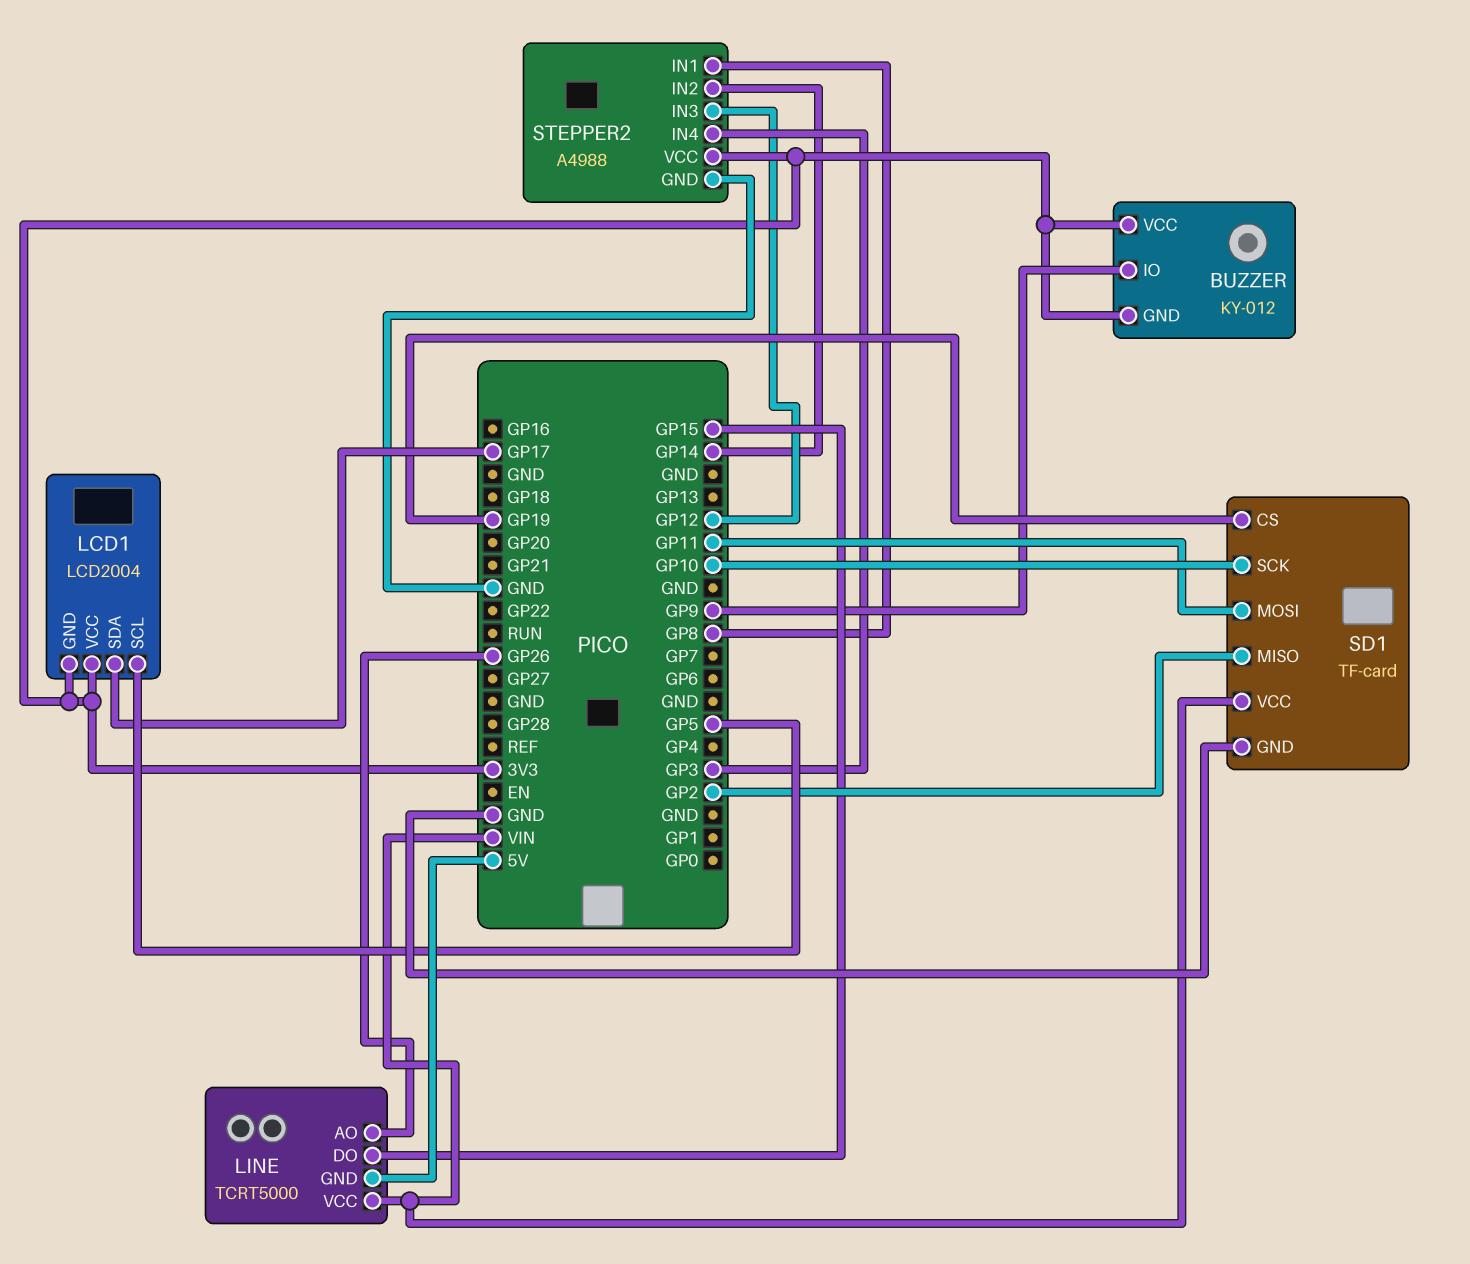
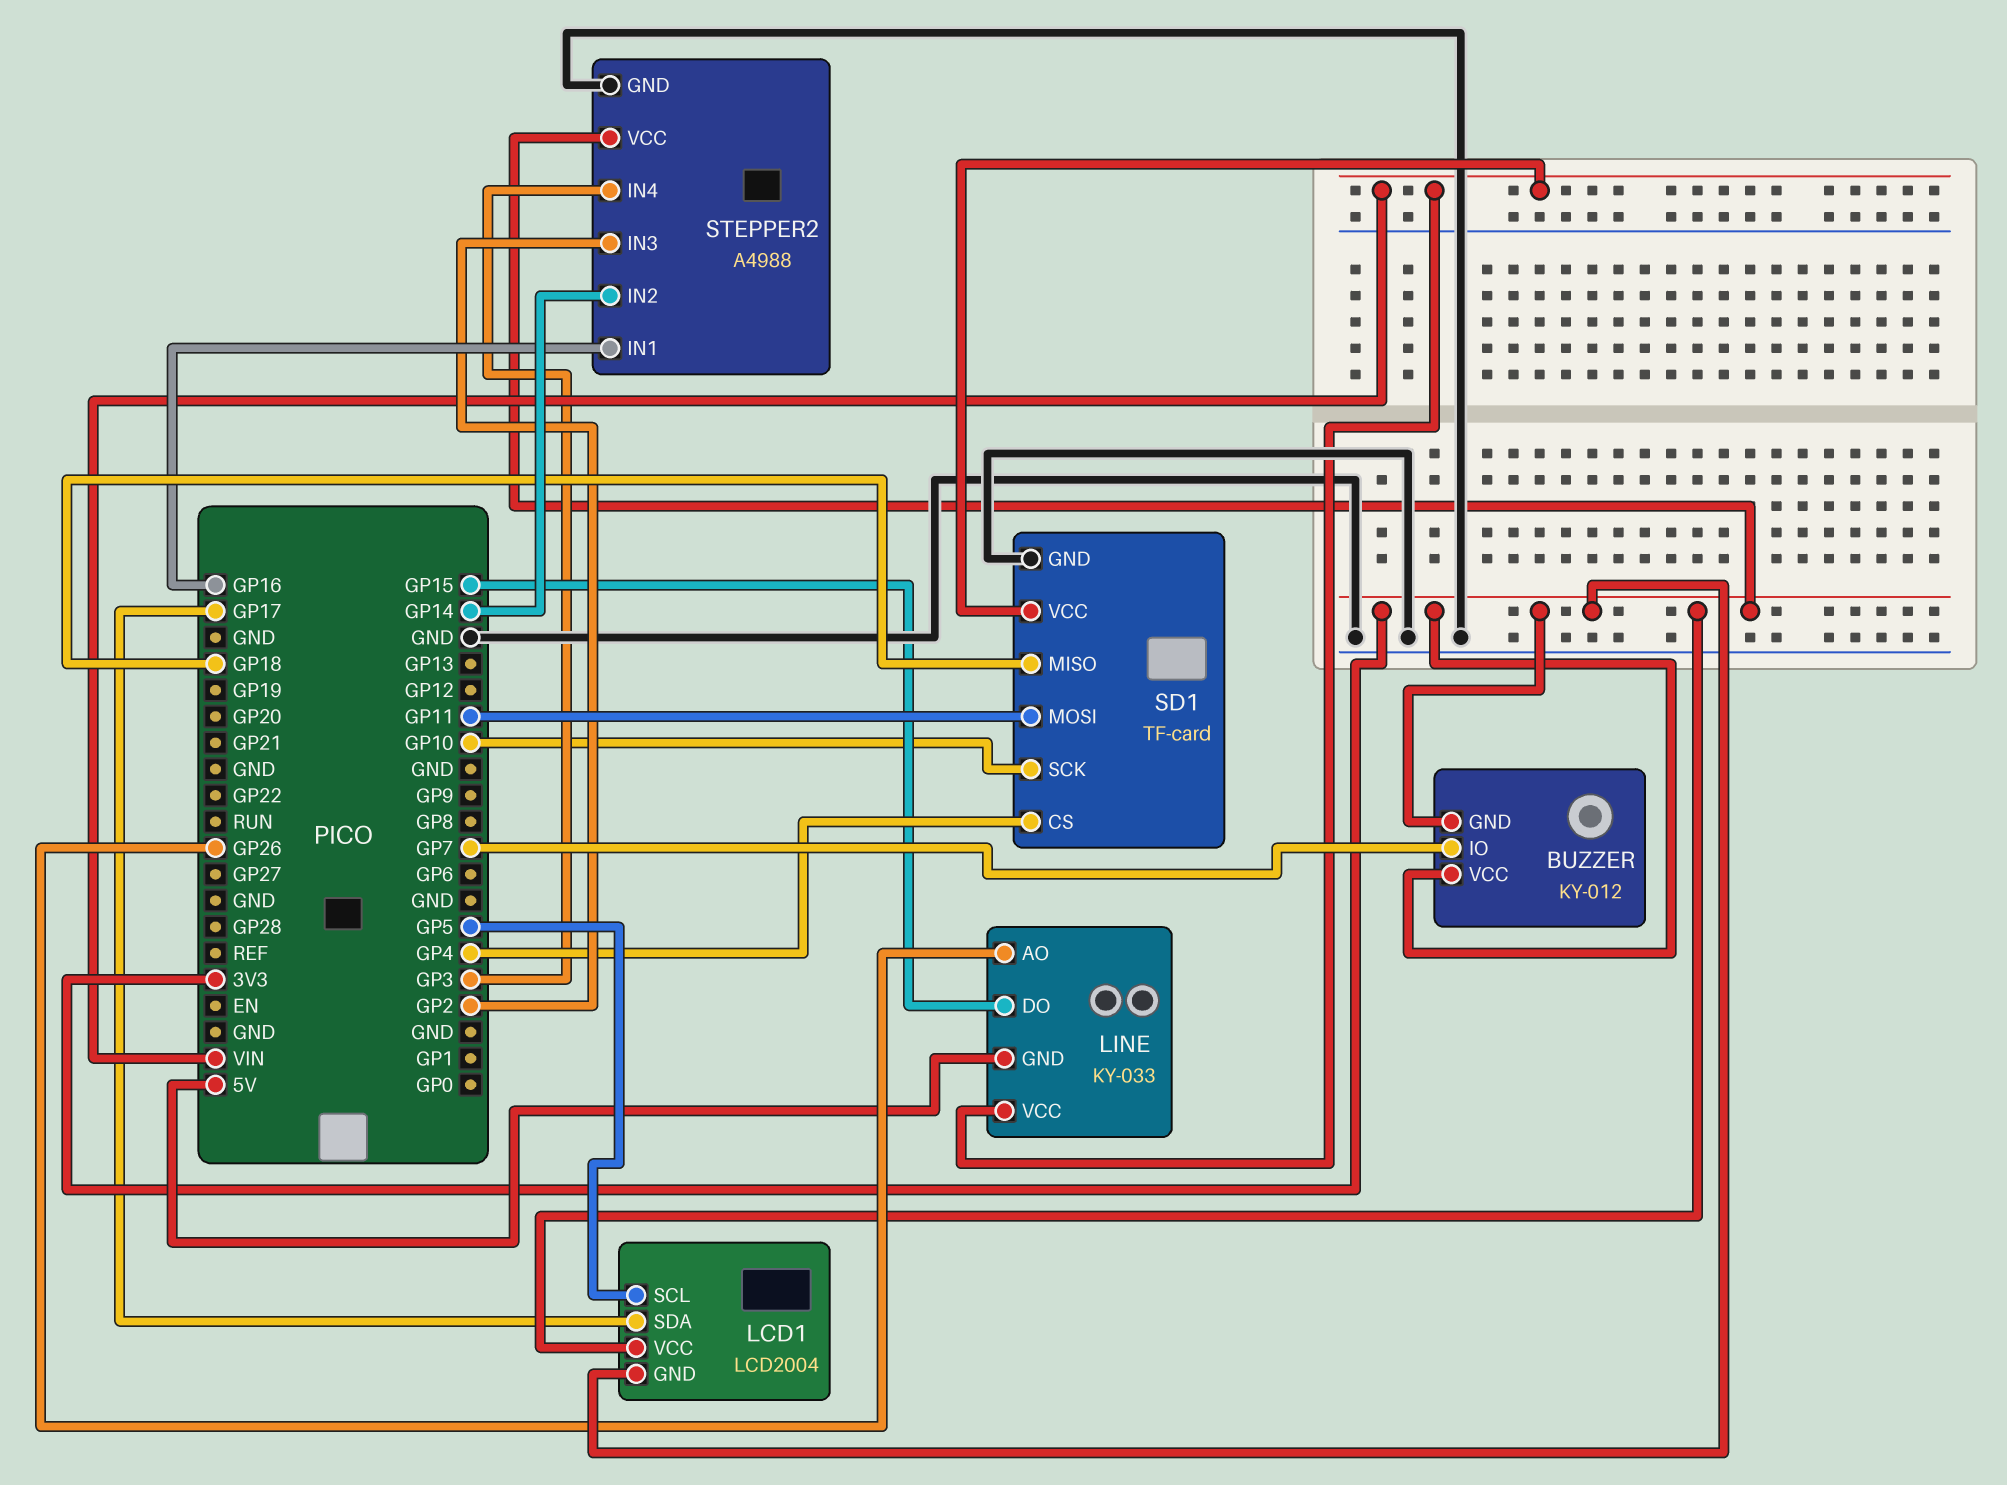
BUZZER pin IO: GP9 -> GP7
LINE: TCRT5000 -> KY-033
SD1 pin CS: GP19 -> GP4
SD1 pin MISO: GP2 -> GP18
STEPPER2 pin IN1: GP8 -> GP16
STEPPER2 pin IN3: GP12 -> GP2

